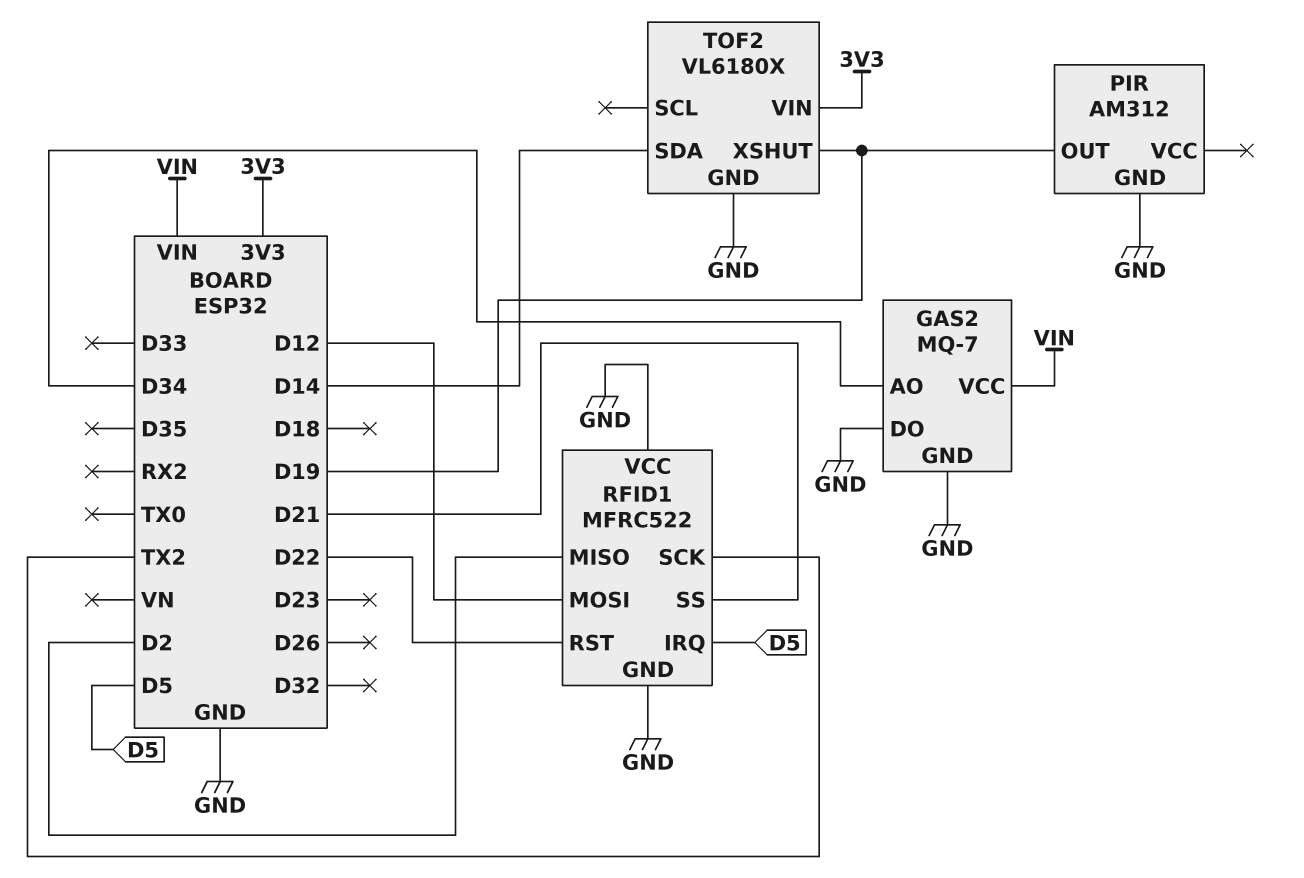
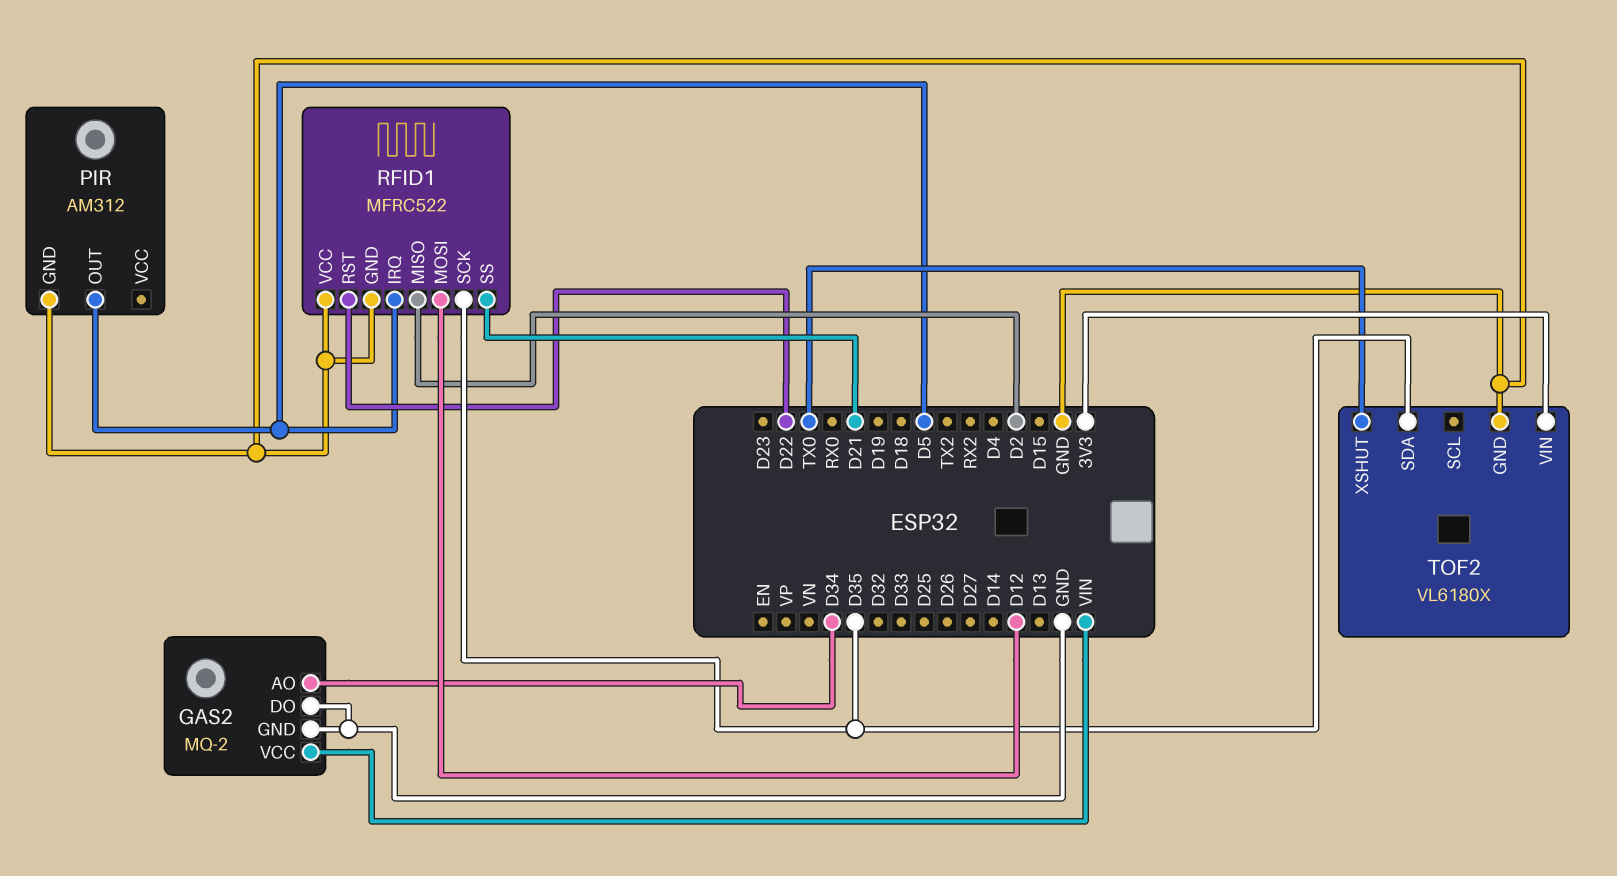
GAS2: MQ-7 -> MQ-2
PIR pin OUT: D19 -> D5
RFID1 pin SCK: TX2 -> D35
TOF2 pin SDA: D14 -> D35
TOF2 pin XSHUT: D19 -> TX0

